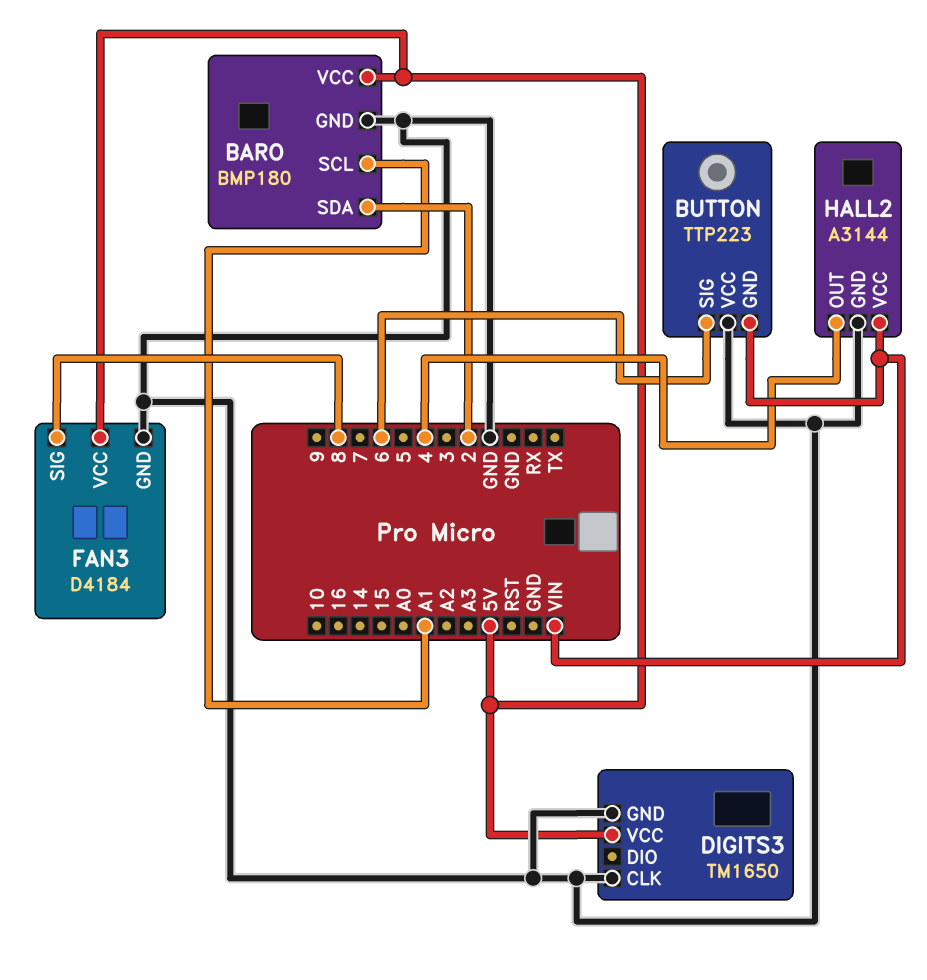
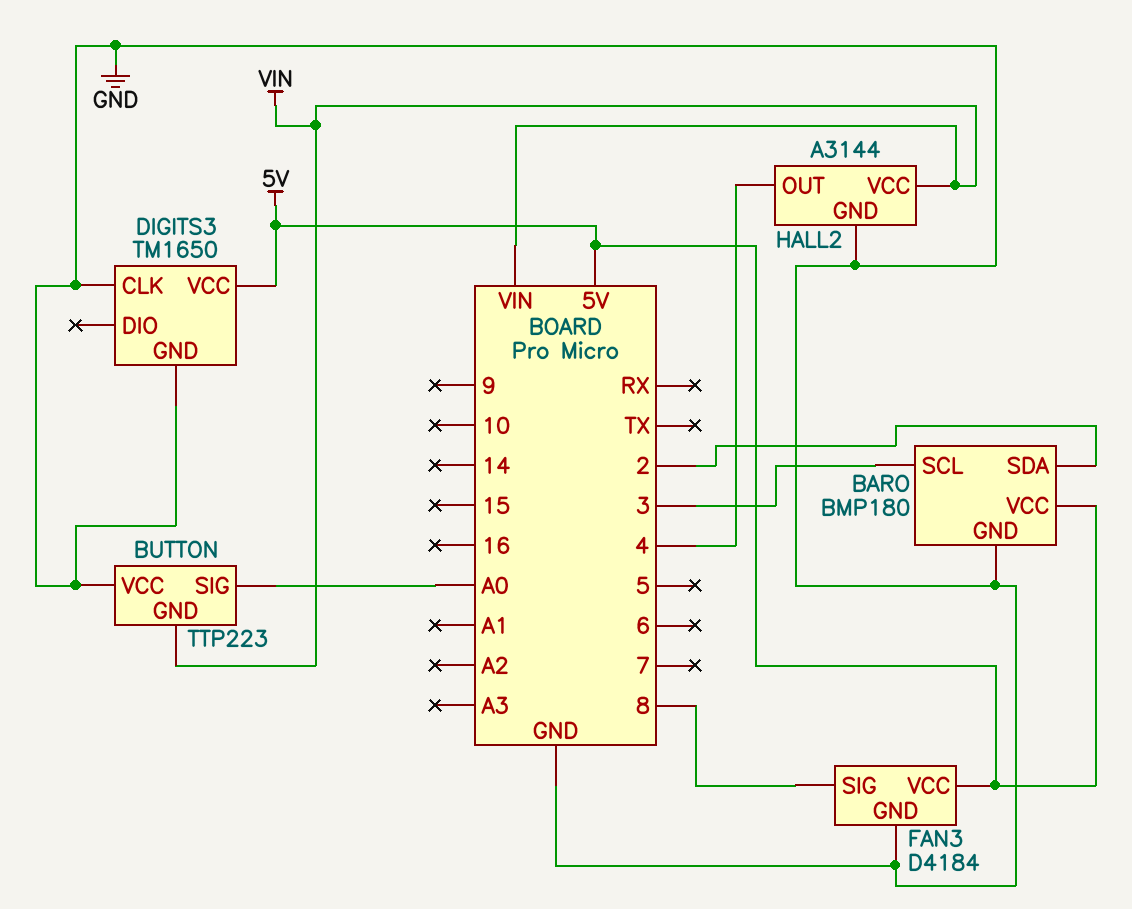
BARO pin SCL: A1 -> 3
BUTTON pin SIG: 6 -> A0

